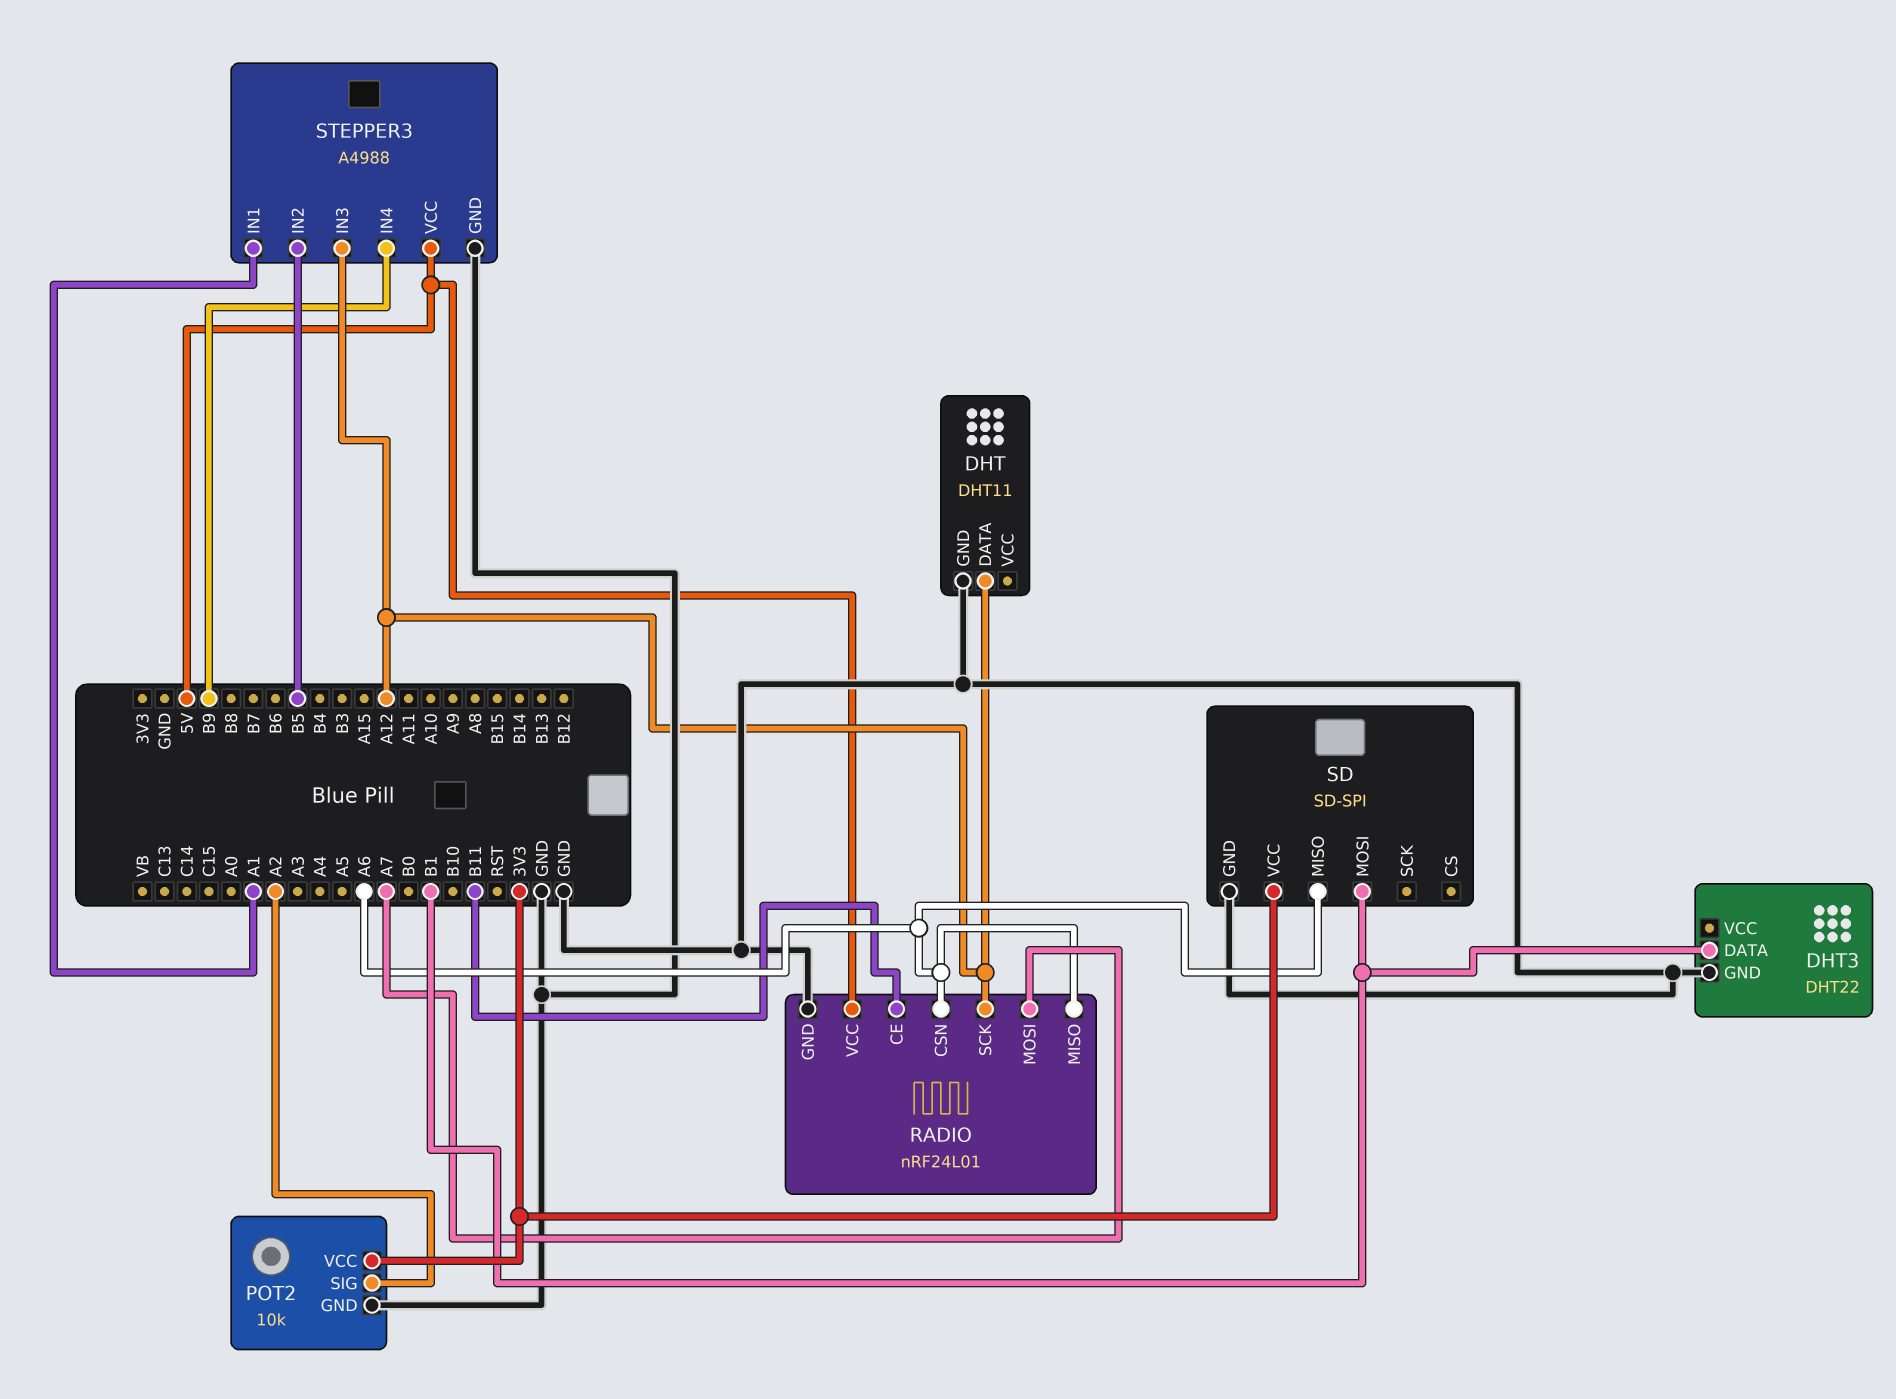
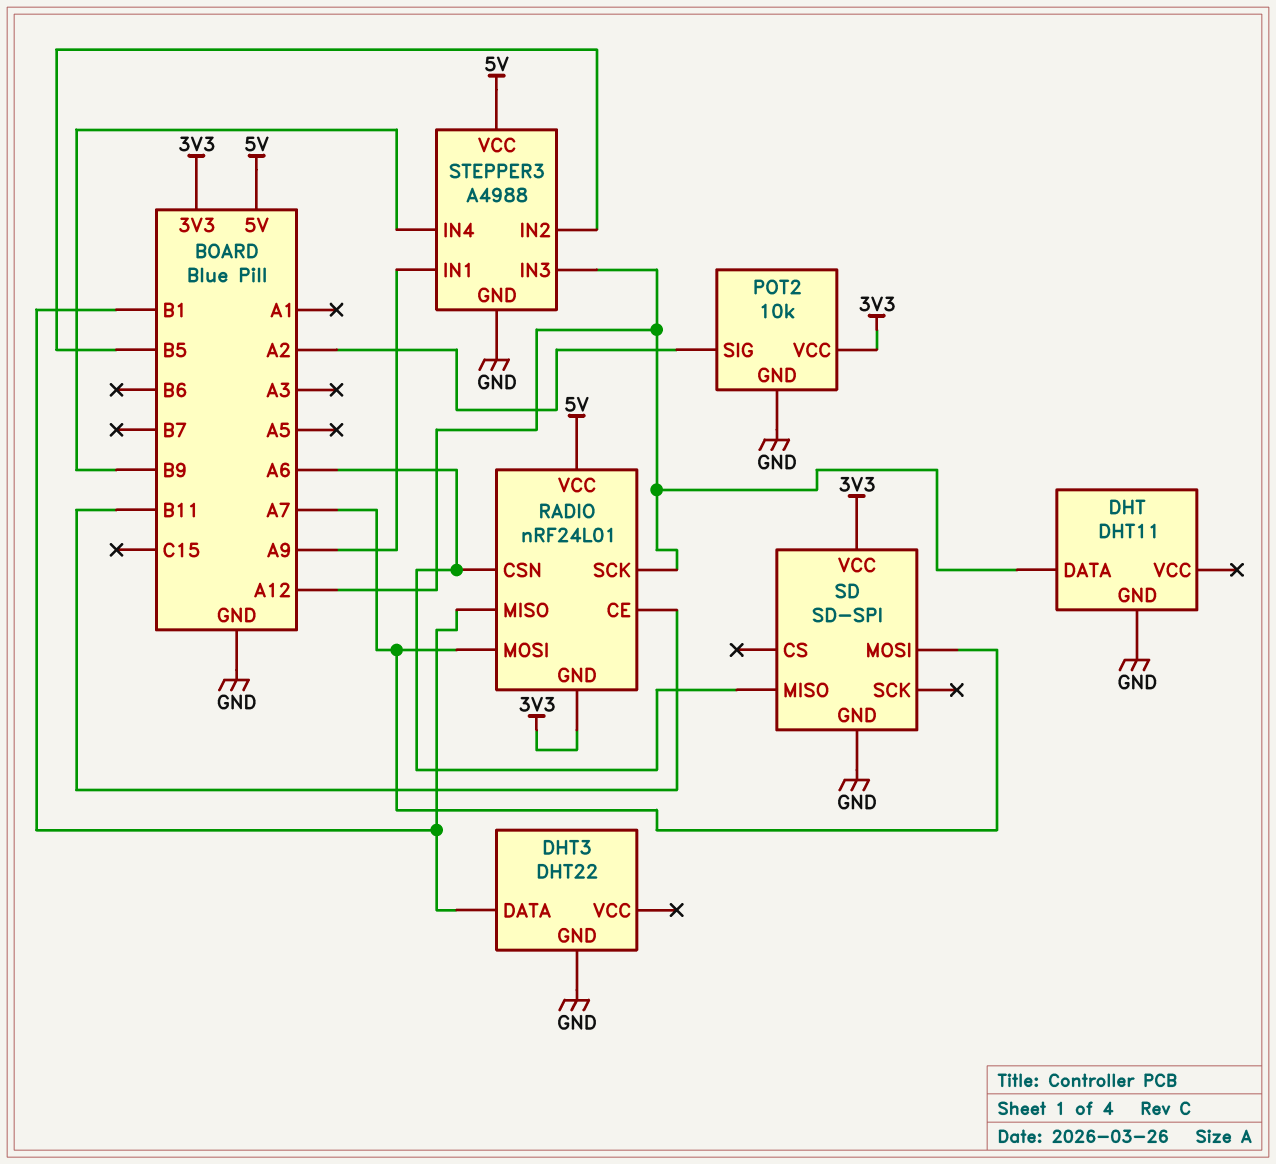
RADIO pin GND: GND -> 3V3
RADIO pin MISO: A6 -> B1
SD pin MOSI: B1 -> A7
STEPPER3 pin IN1: A1 -> A9

